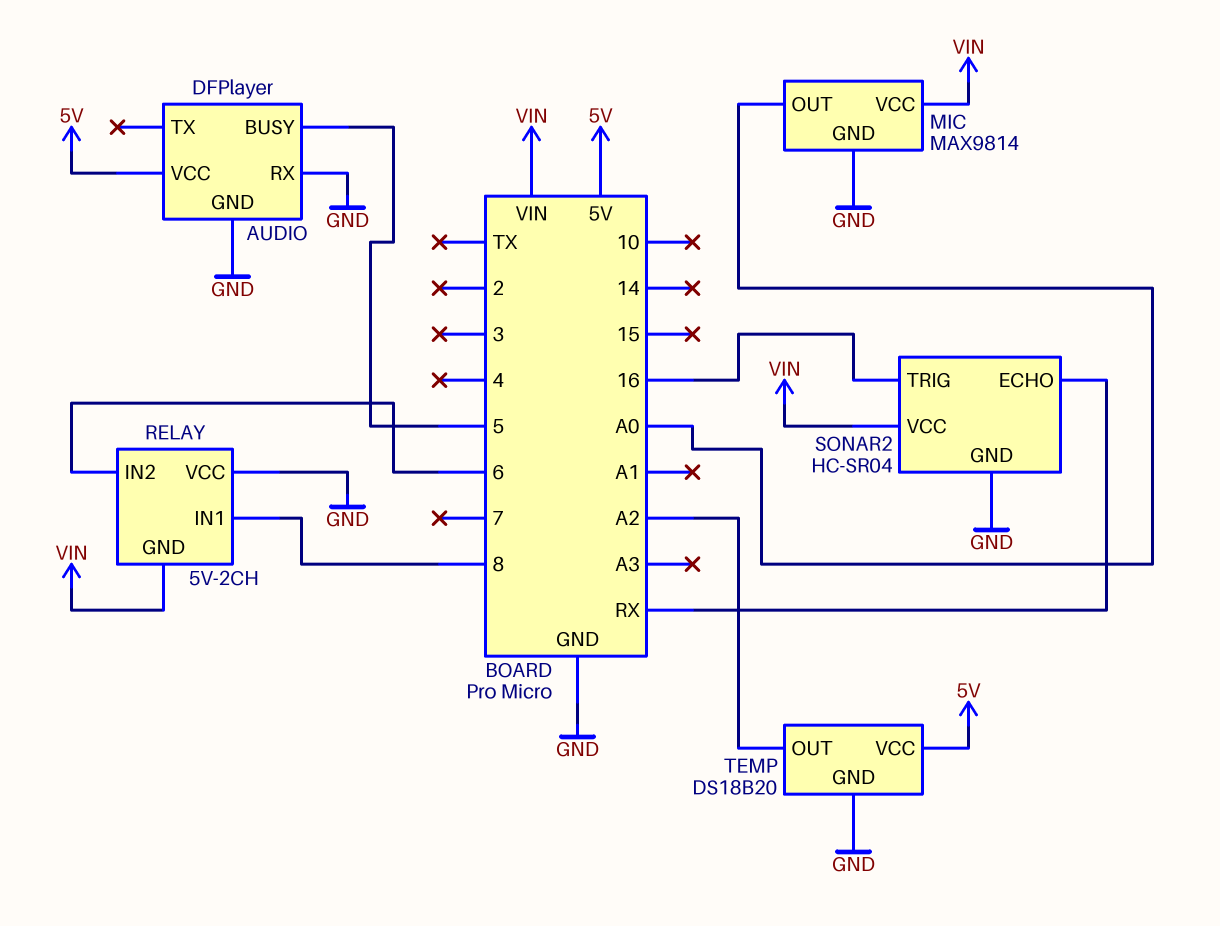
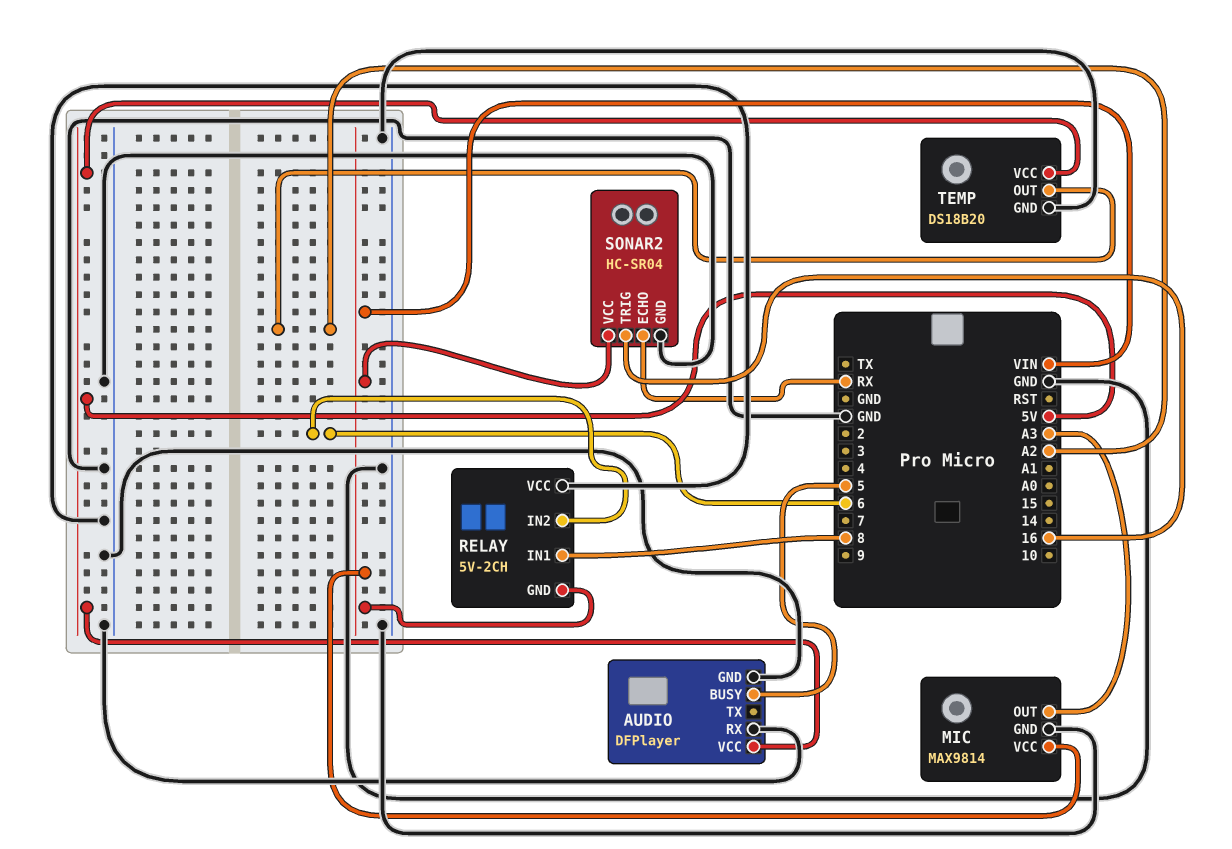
MIC pin OUT: A0 -> A3

